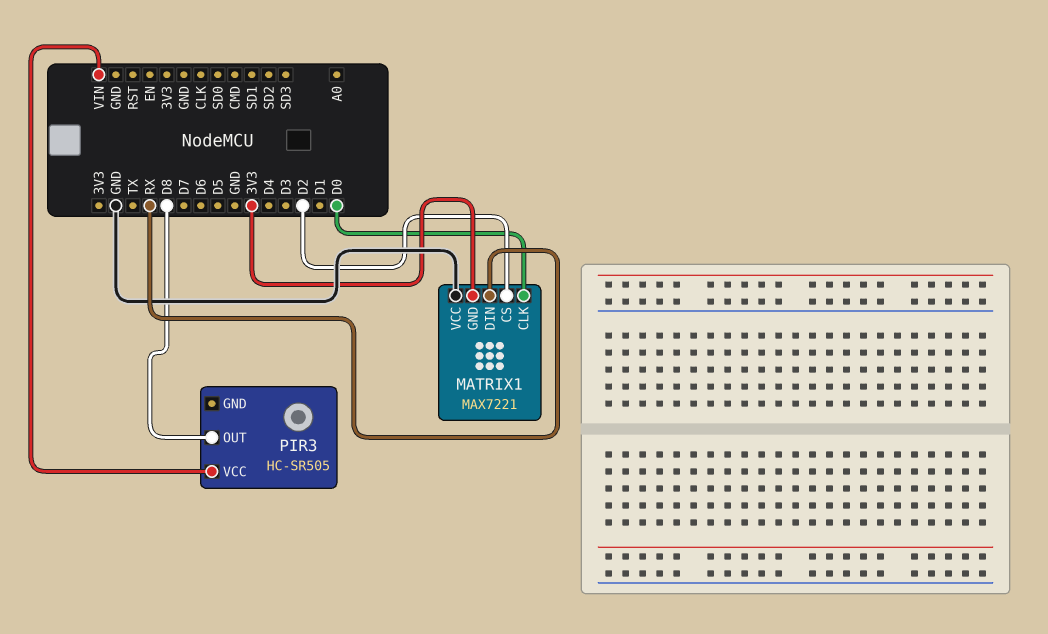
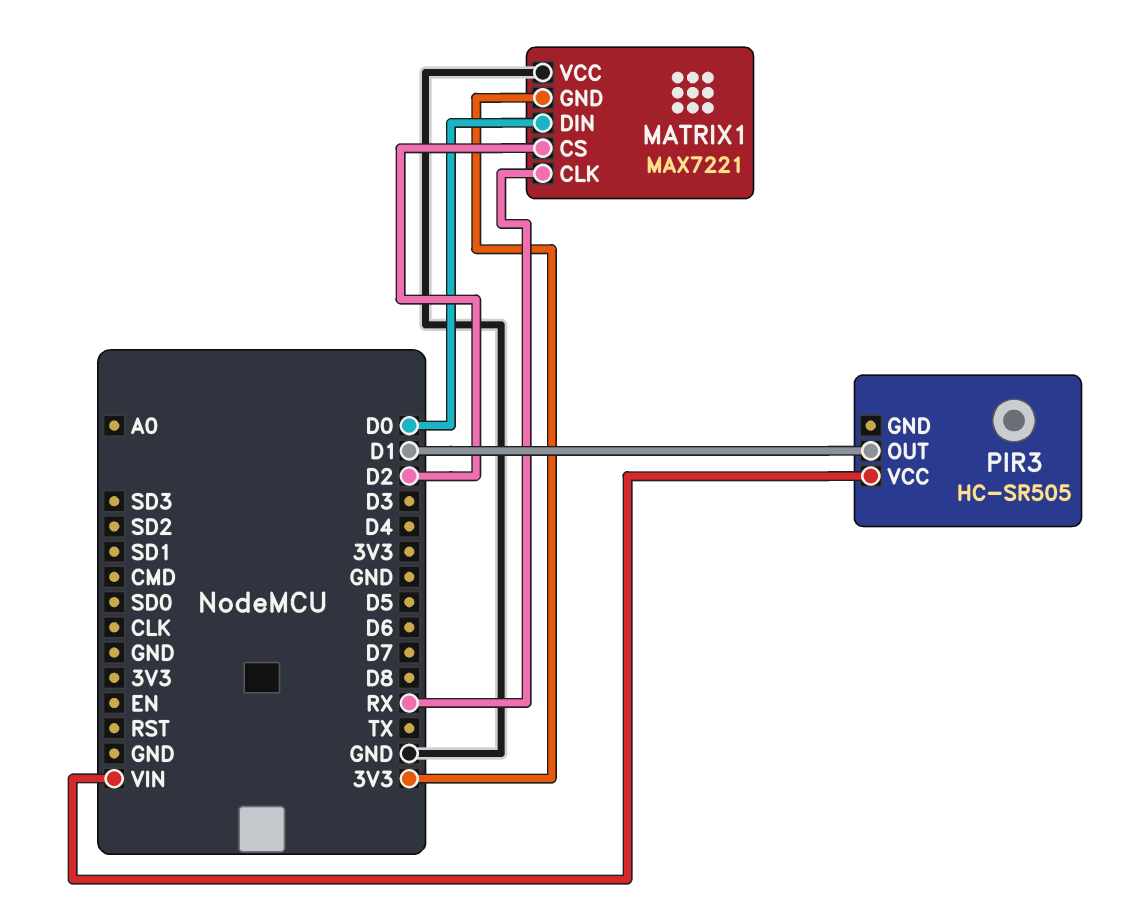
MATRIX1 pin CLK: D0 -> RX
MATRIX1 pin DIN: RX -> D0
PIR3 pin OUT: D8 -> D1

